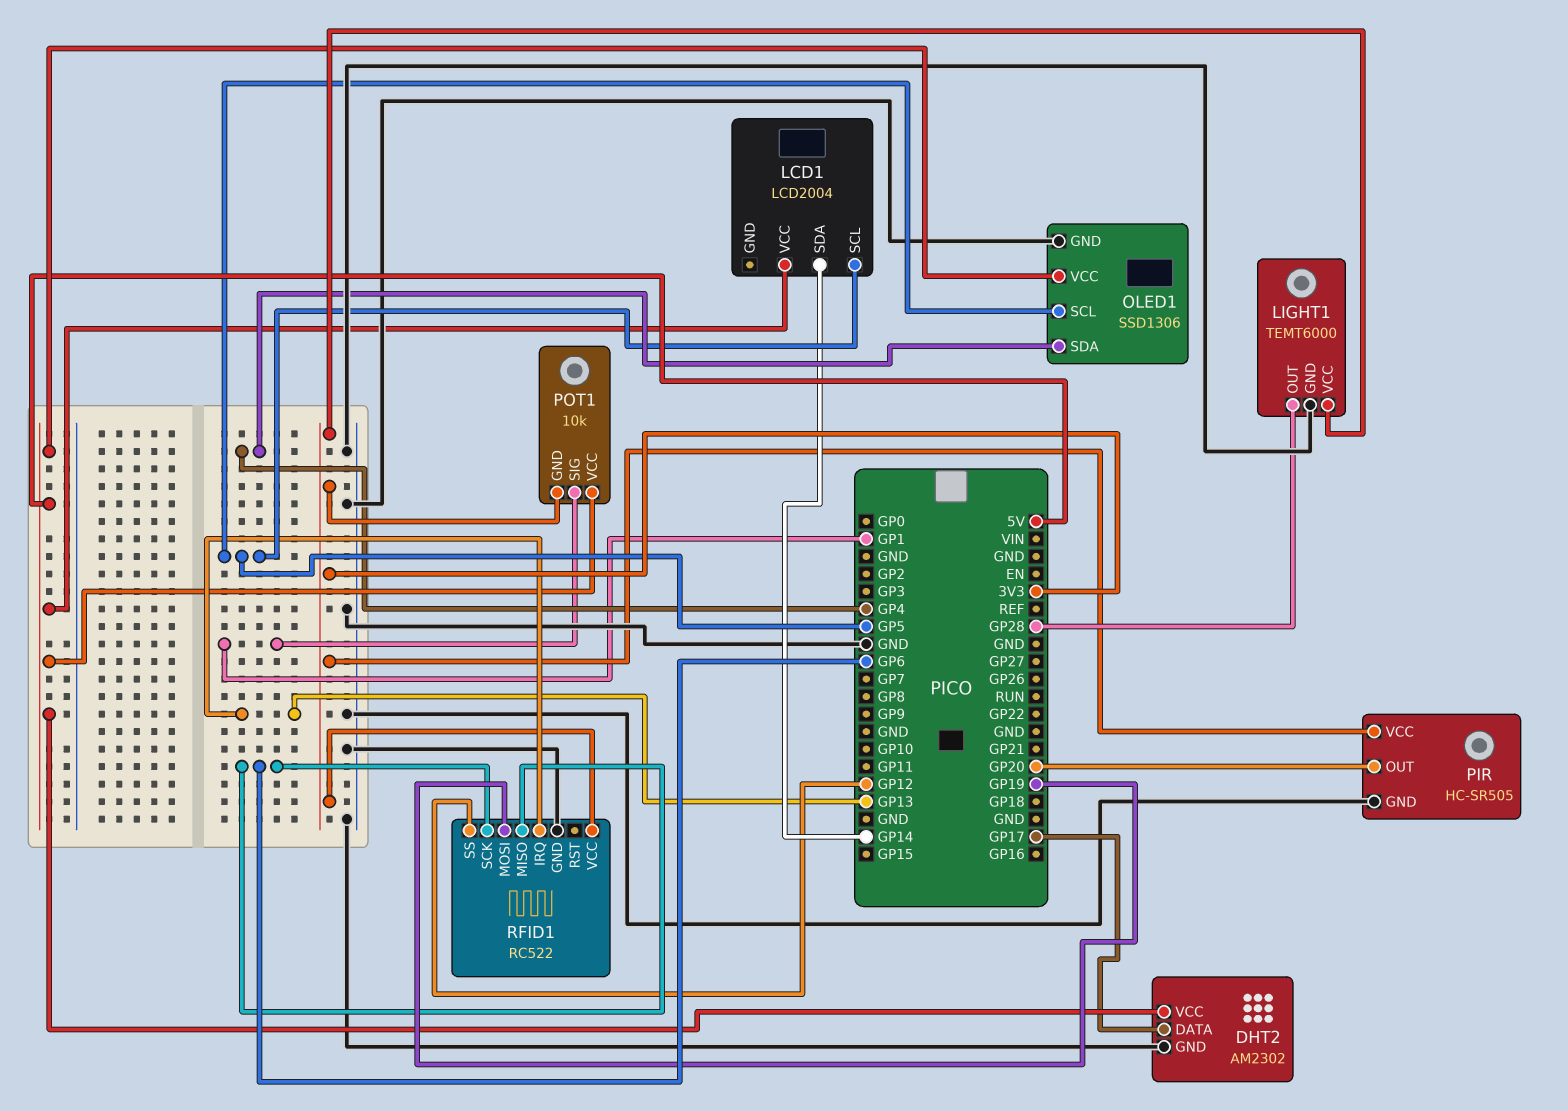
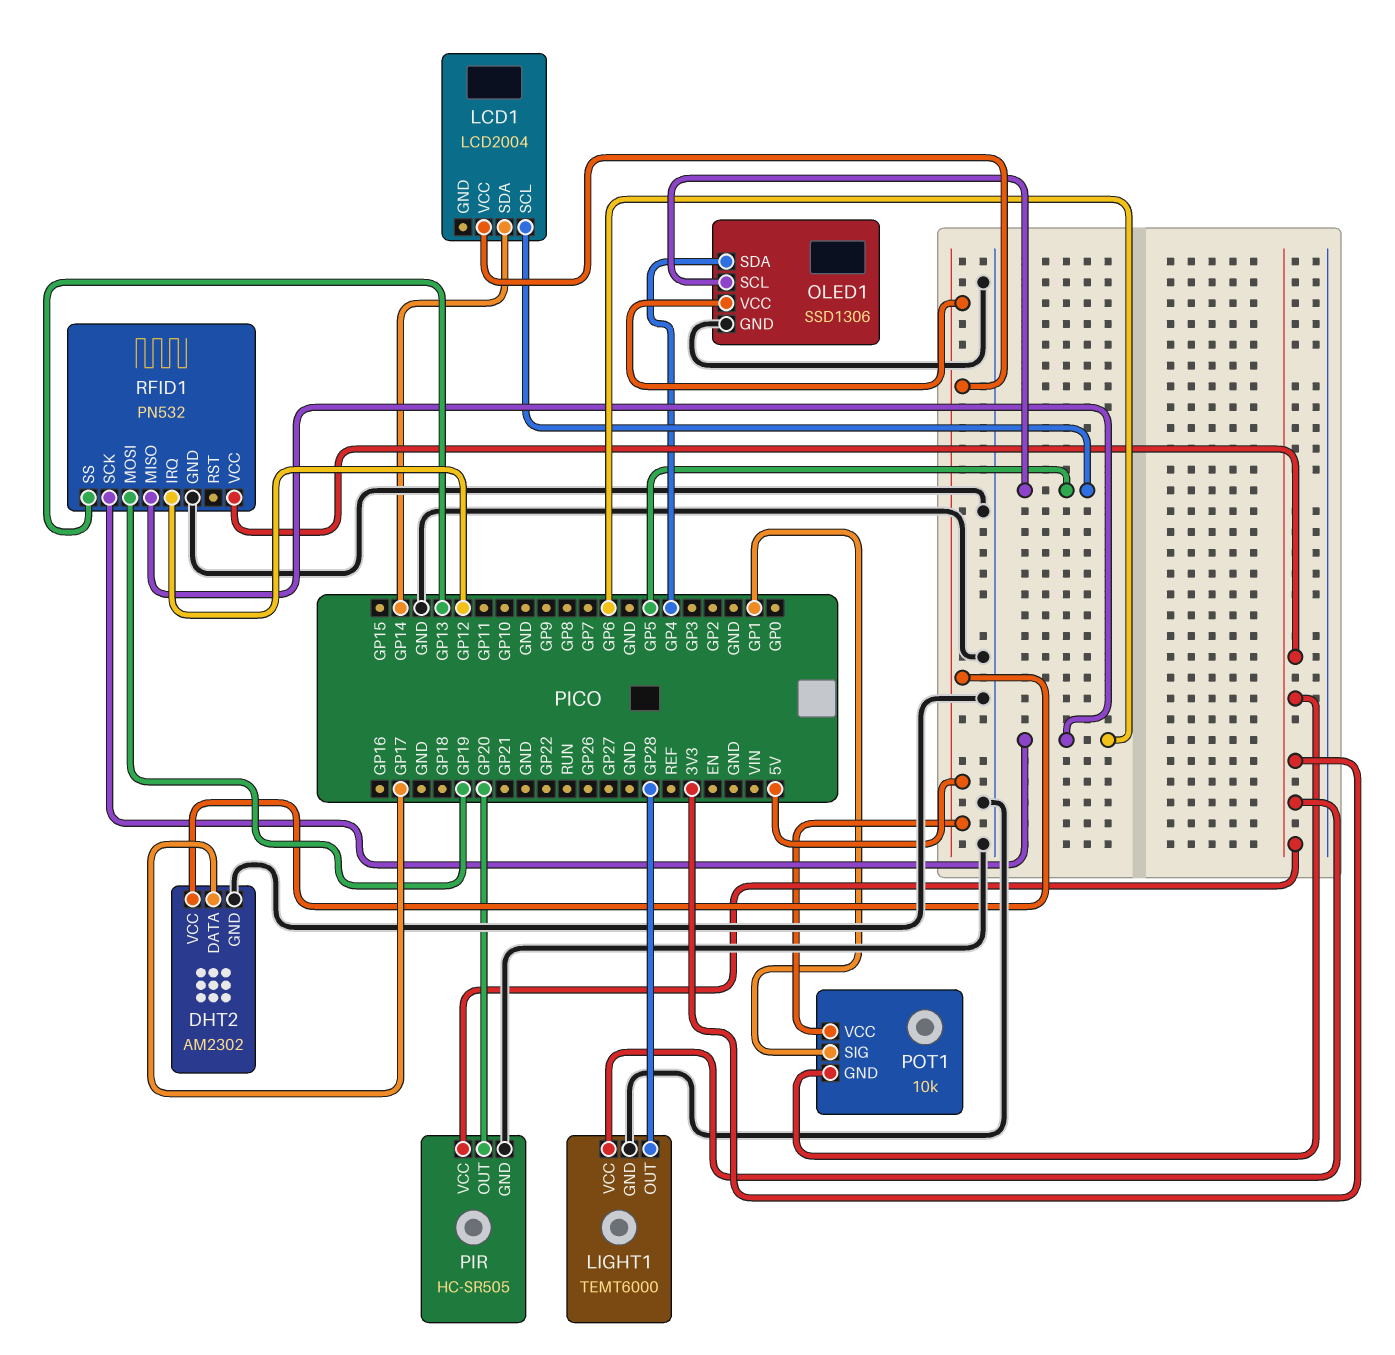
RFID1: RC522 -> PN532
RFID1 pin IRQ: GP13 -> GP12
RFID1 pin SS: GP12 -> GP13

